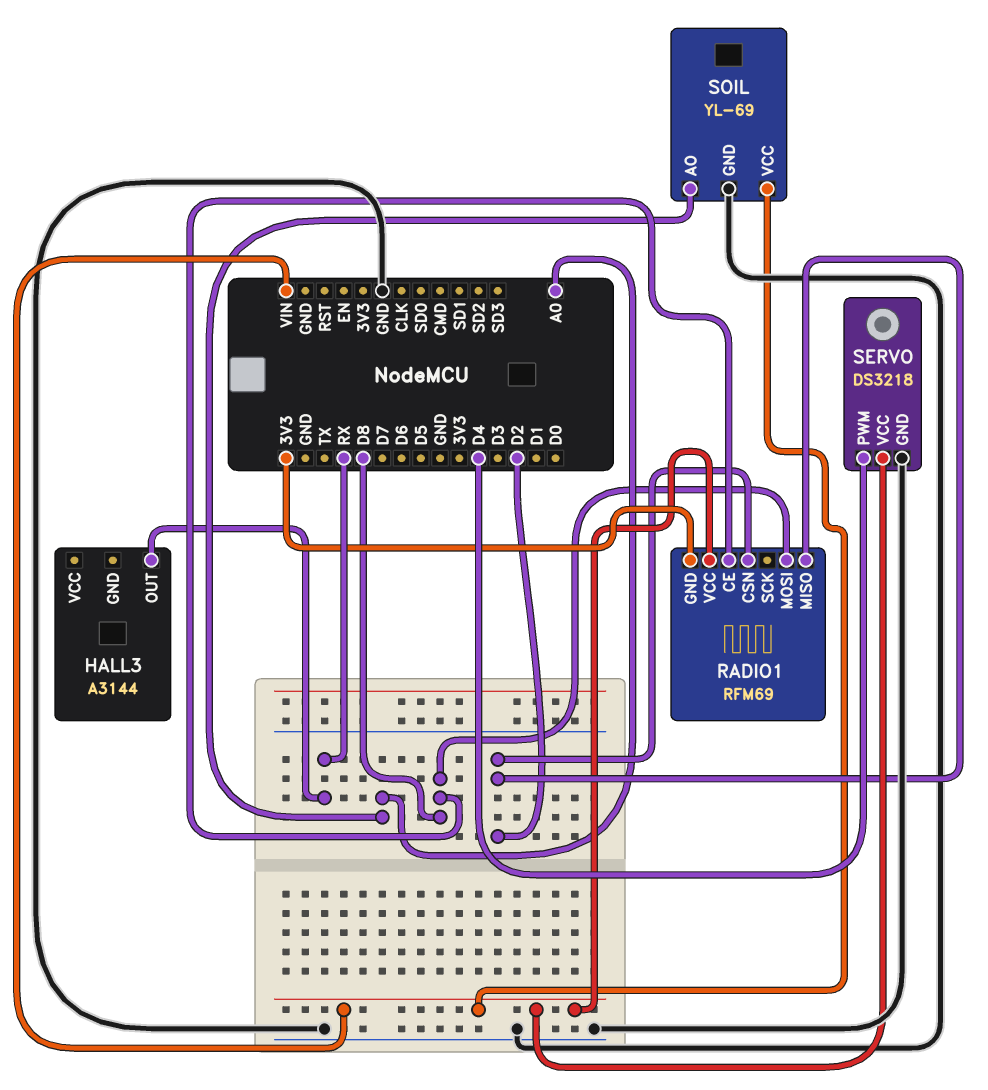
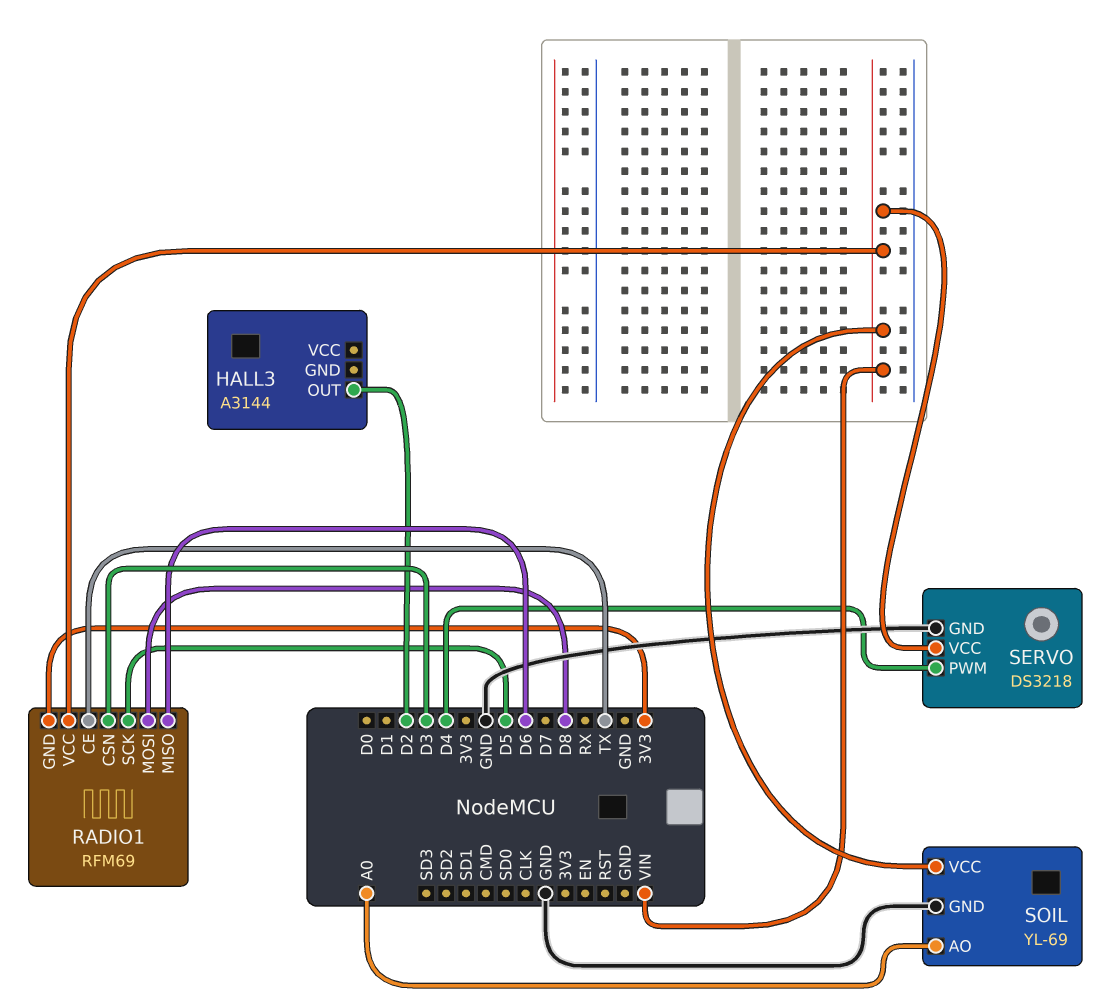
HALL3 pin OUT: RX -> D2
RADIO1 pin CE: D8 -> TX
RADIO1 pin CSN: D2 -> D3
RADIO1 pin MISO: D2 -> D6
RADIO1 pin SCK: none -> D5

